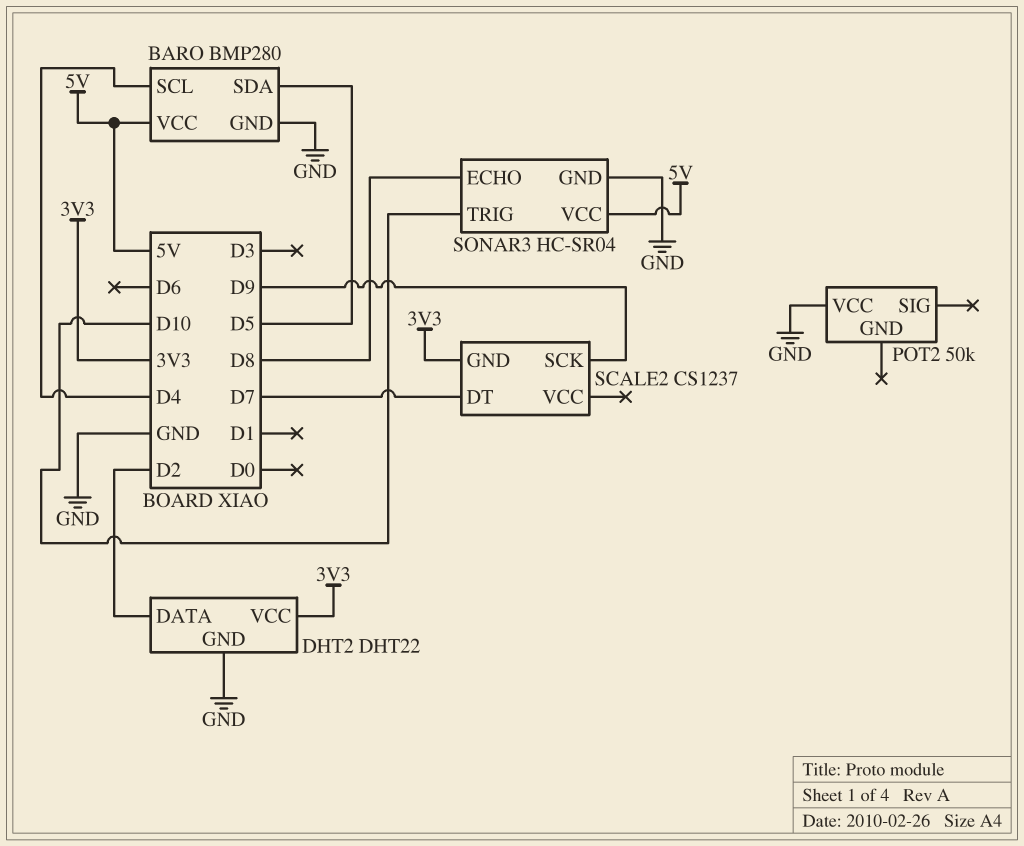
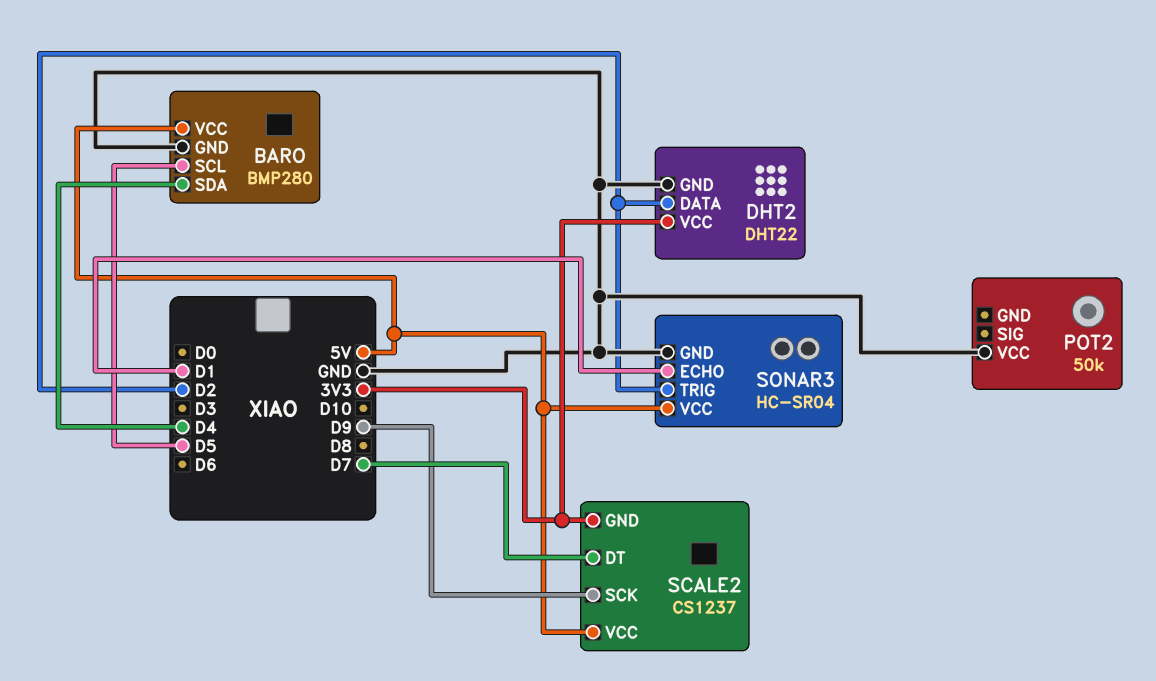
BARO pin SCL: D4 -> D5
BARO pin SDA: D5 -> D4
SCALE2 pin VCC: none -> 5V
SONAR3 pin ECHO: D8 -> D1
SONAR3 pin TRIG: D10 -> D2

